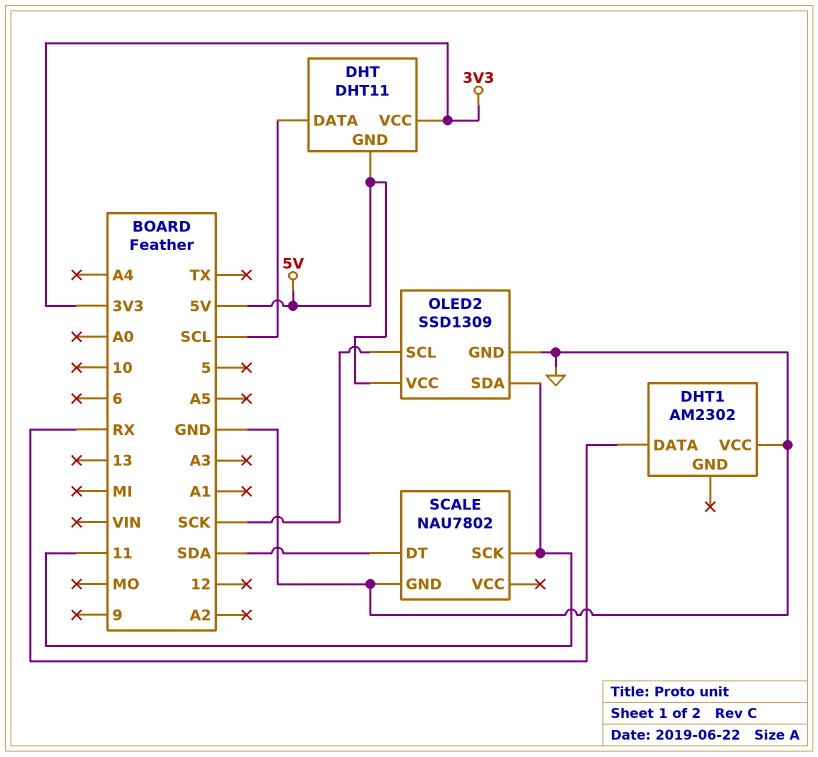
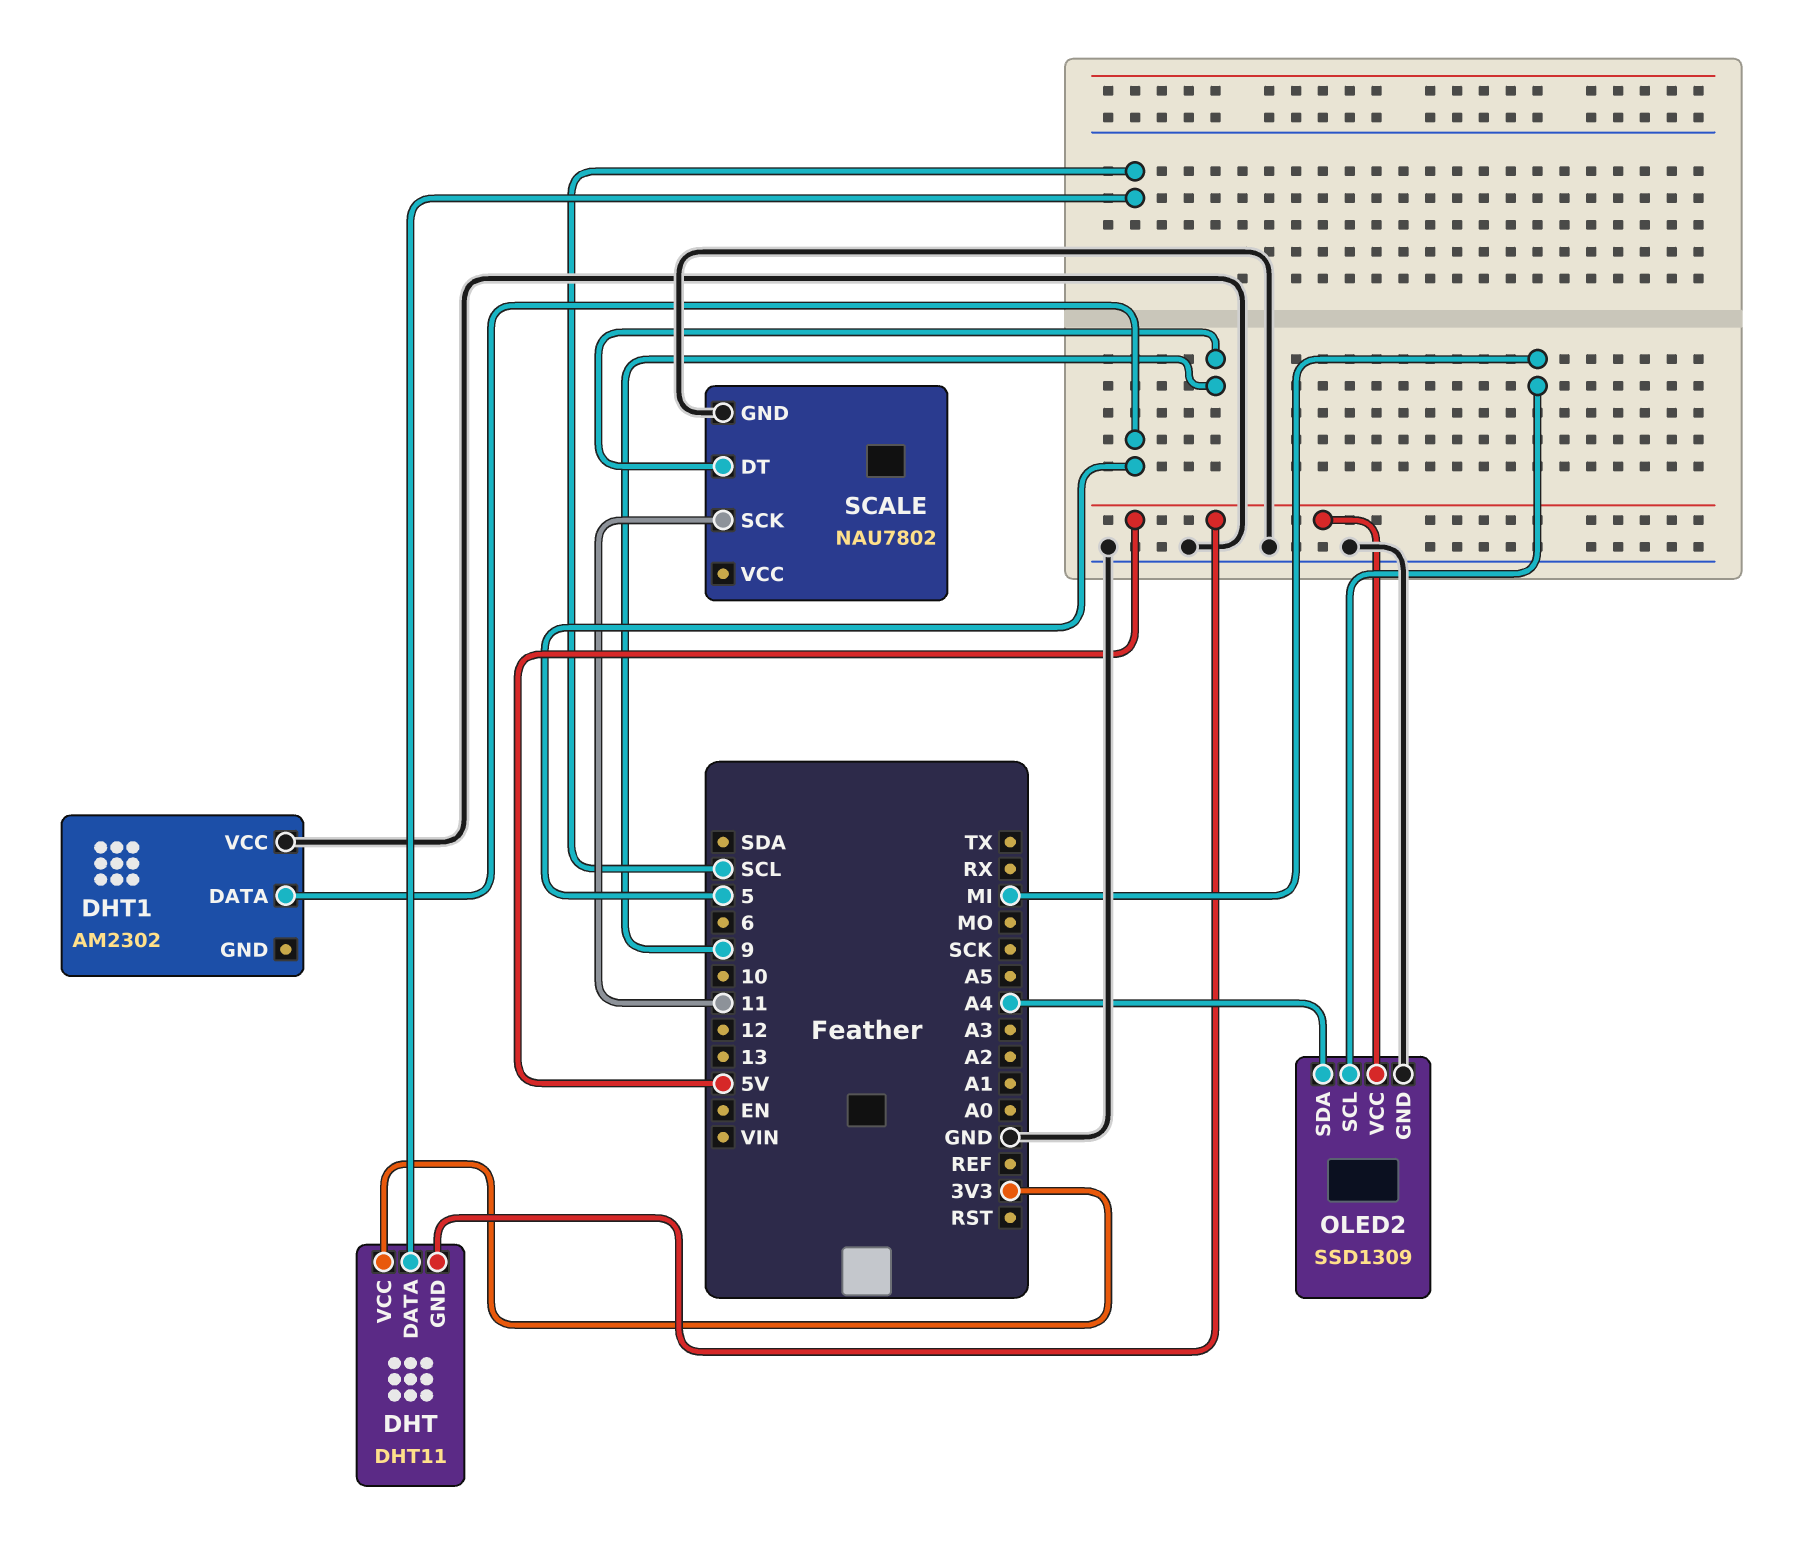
DHT1 pin DATA: RX -> 5
OLED2 pin SCL: SCK -> MI
OLED2 pin SDA: 11 -> A4
SCALE pin DT: SDA -> 9

